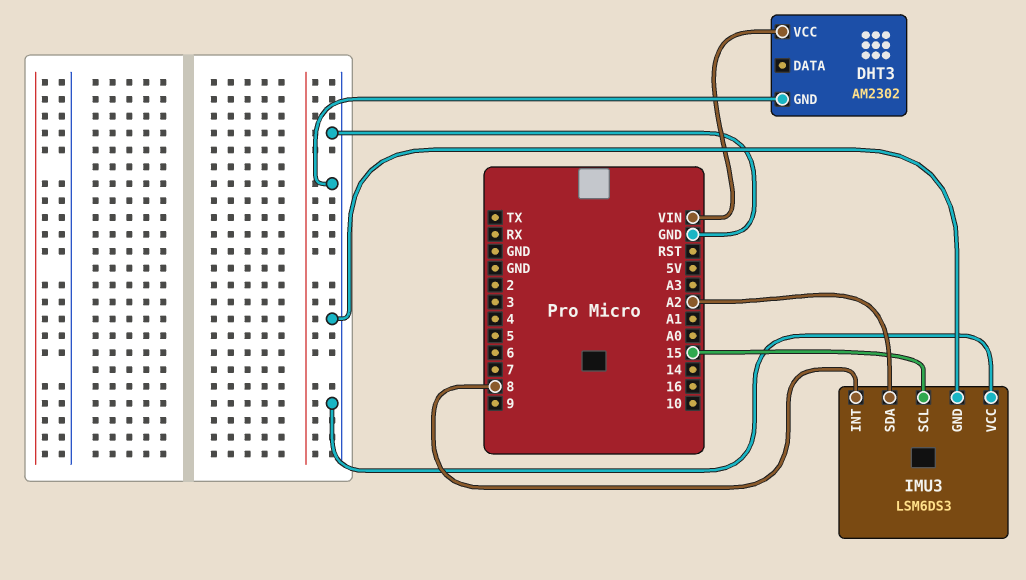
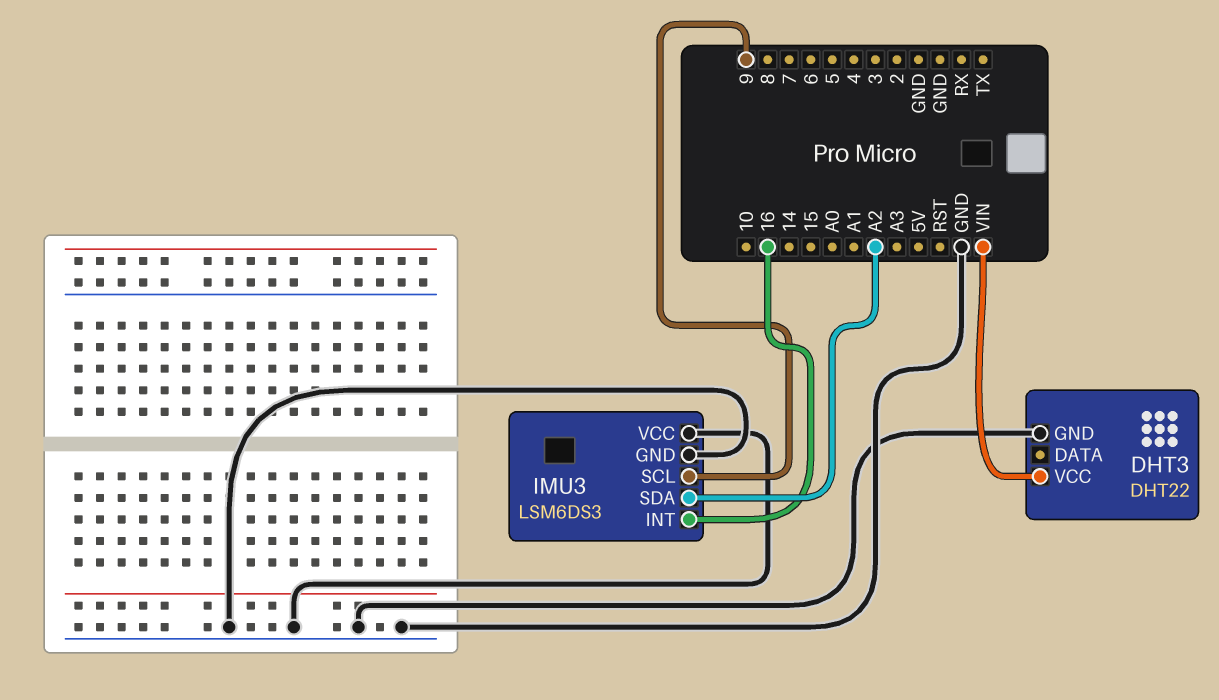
DHT3: AM2302 -> DHT22
IMU3 pin INT: 8 -> 16
IMU3 pin SCL: 15 -> 9

